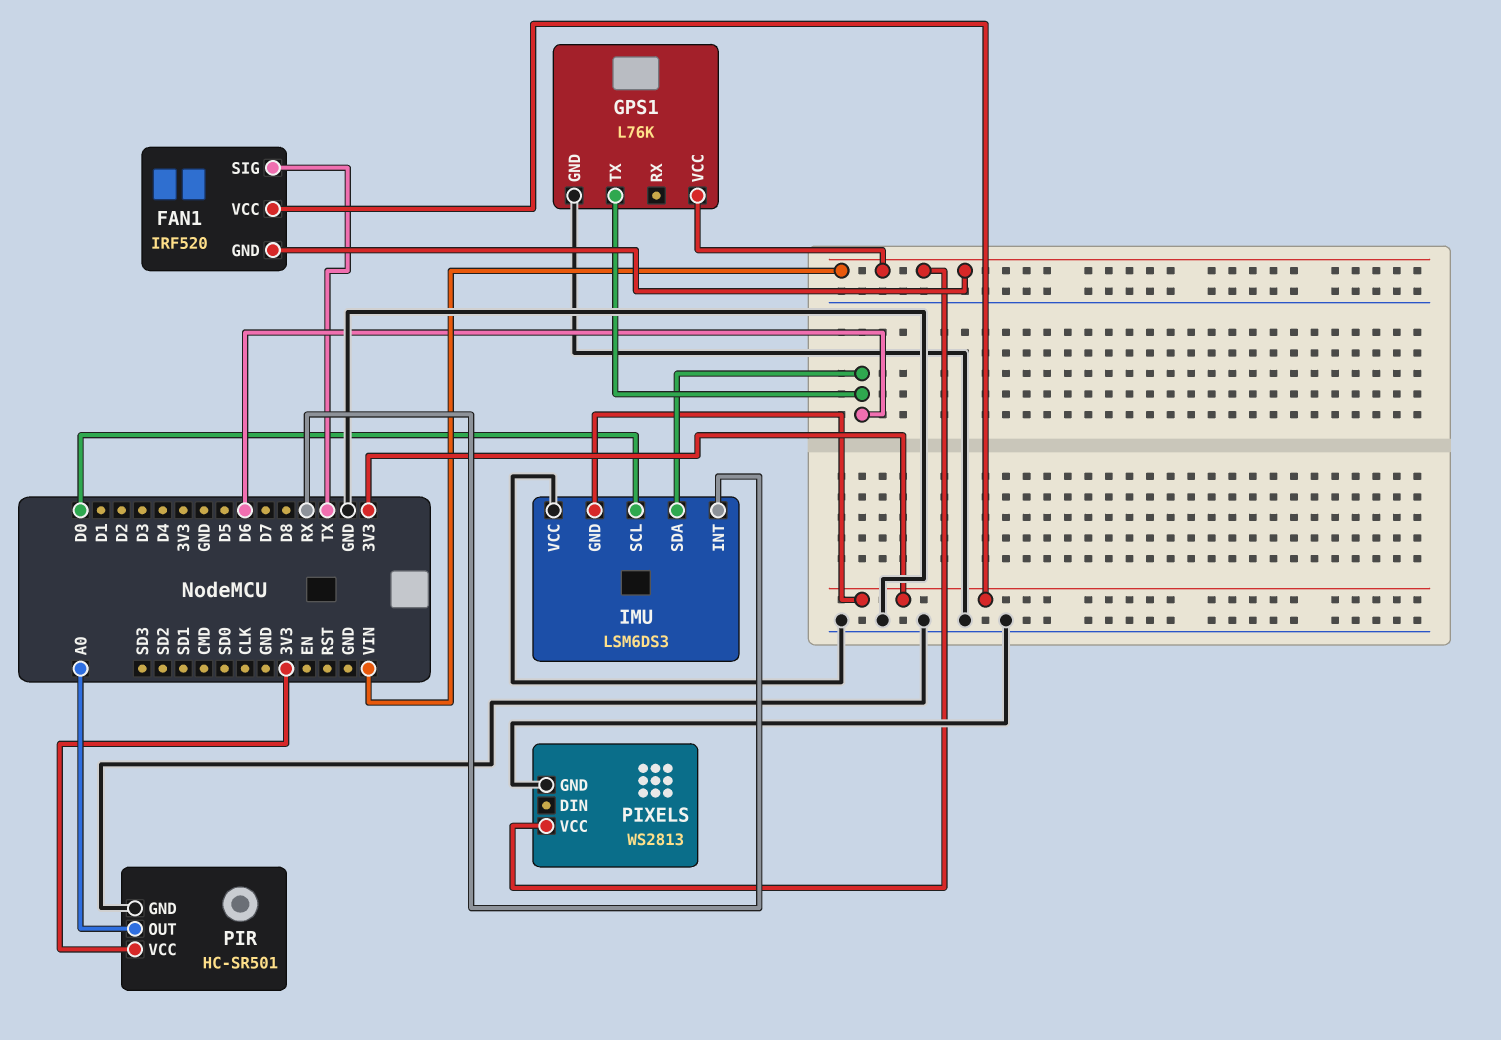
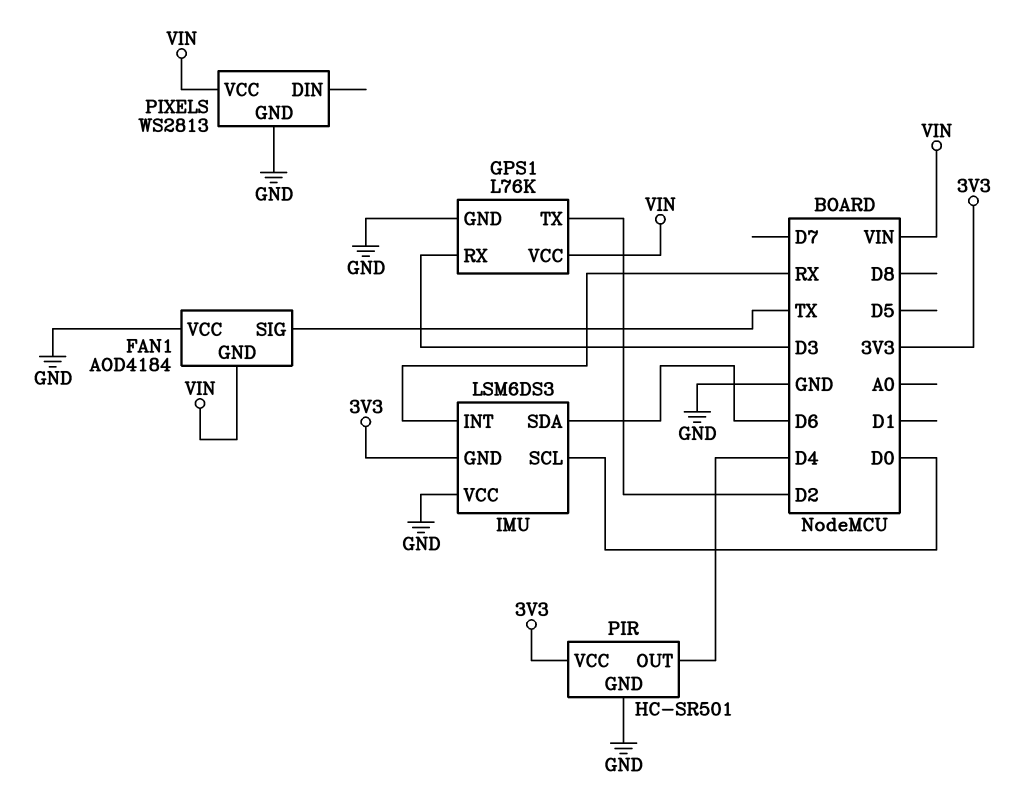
FAN1: IRF520 -> AOD4184
FAN1 pin VCC: 3V3 -> GND
GPS1 pin RX: none -> D3
GPS1 pin TX: D6 -> D2
PIR pin OUT: A0 -> D4

